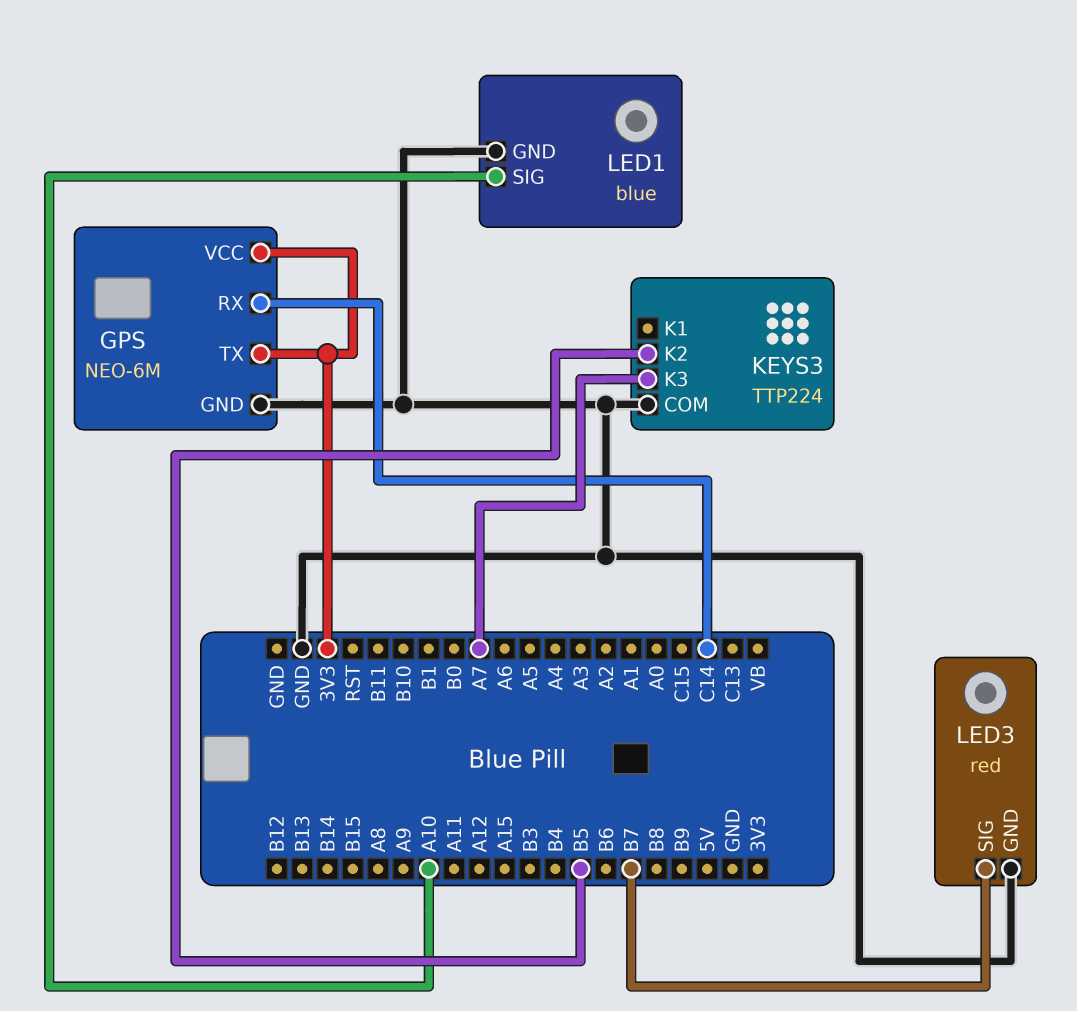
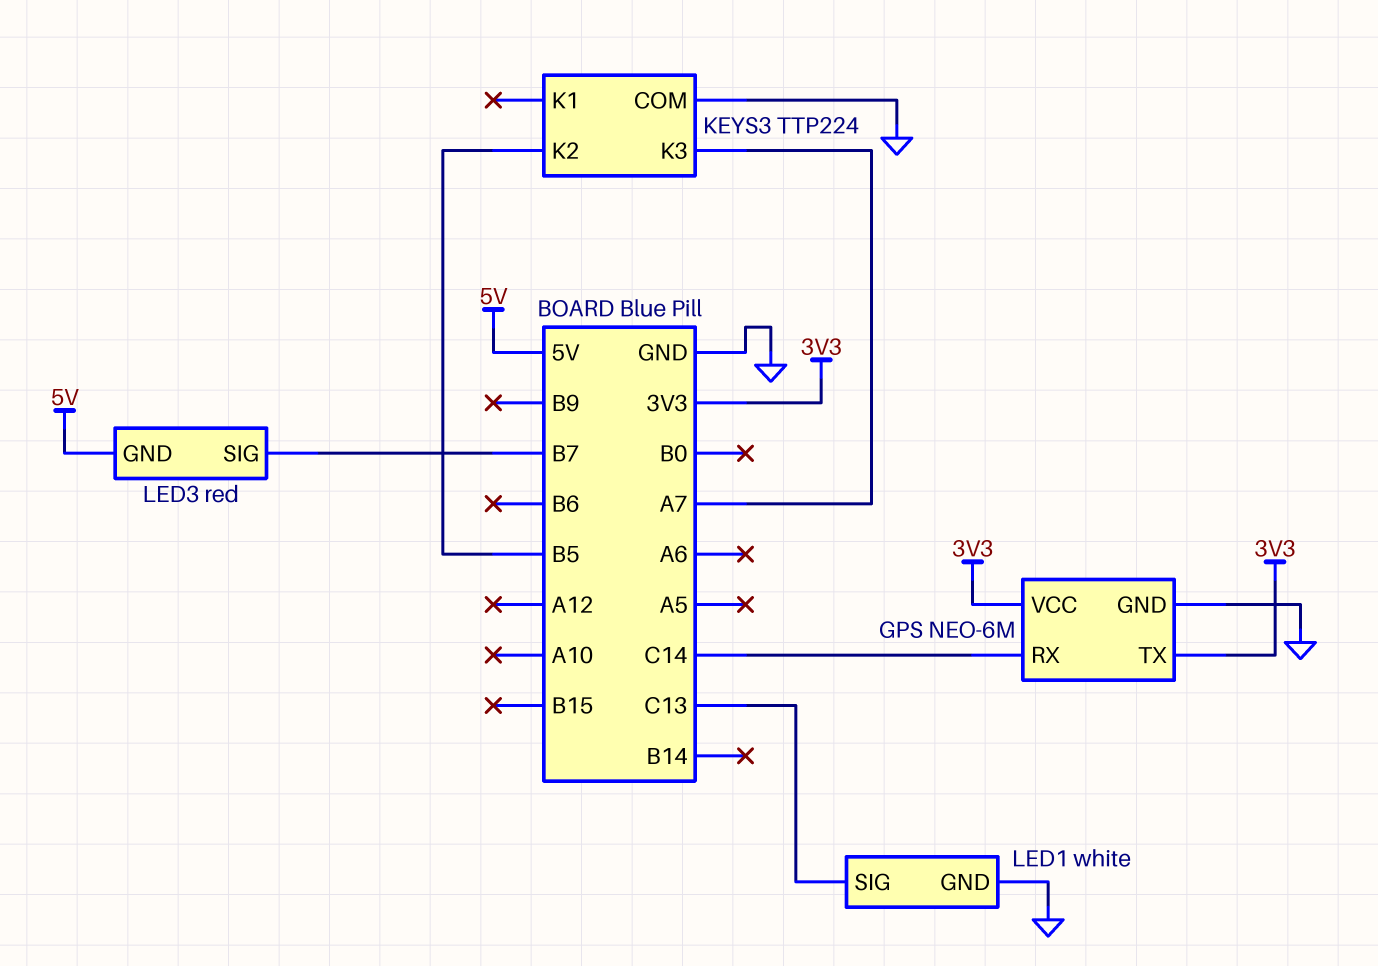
LED1: blue -> white
LED1 pin SIG: A10 -> C13
LED3 pin GND: GND -> 5V

